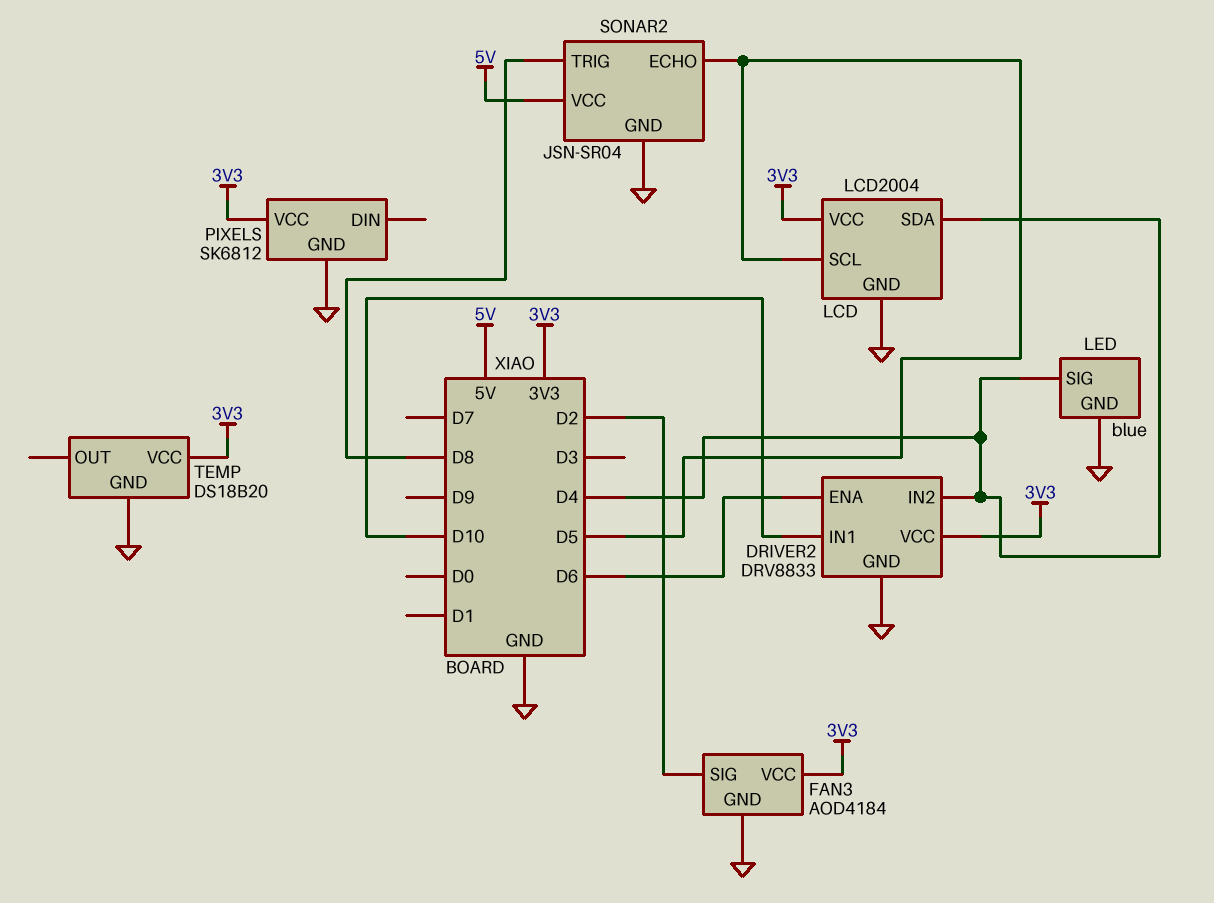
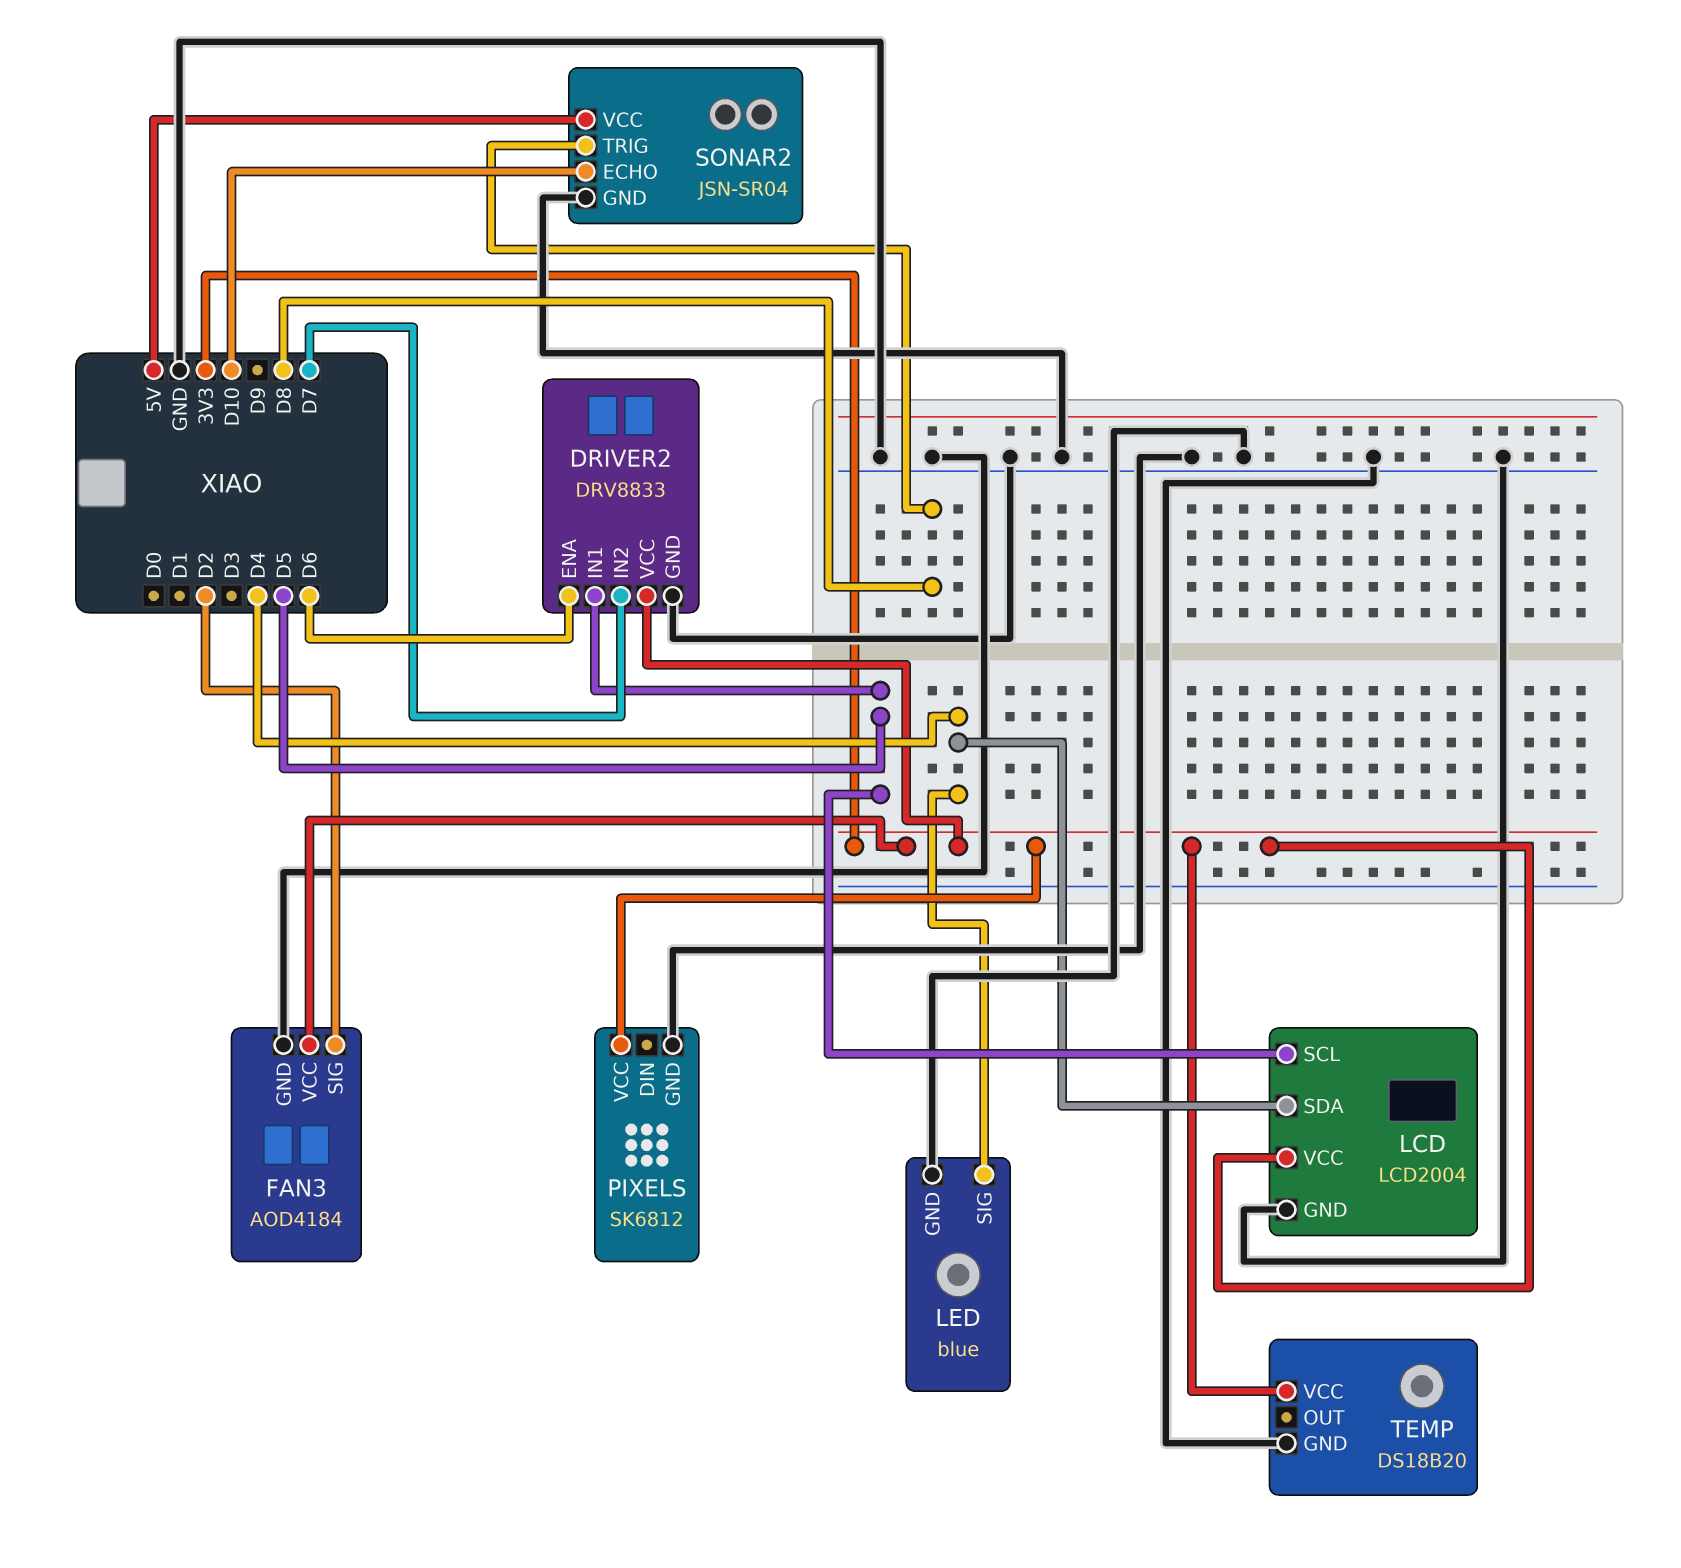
DRIVER2 pin IN1: D10 -> D5
DRIVER2 pin IN2: D4 -> D7
SONAR2 pin ECHO: D5 -> D10

